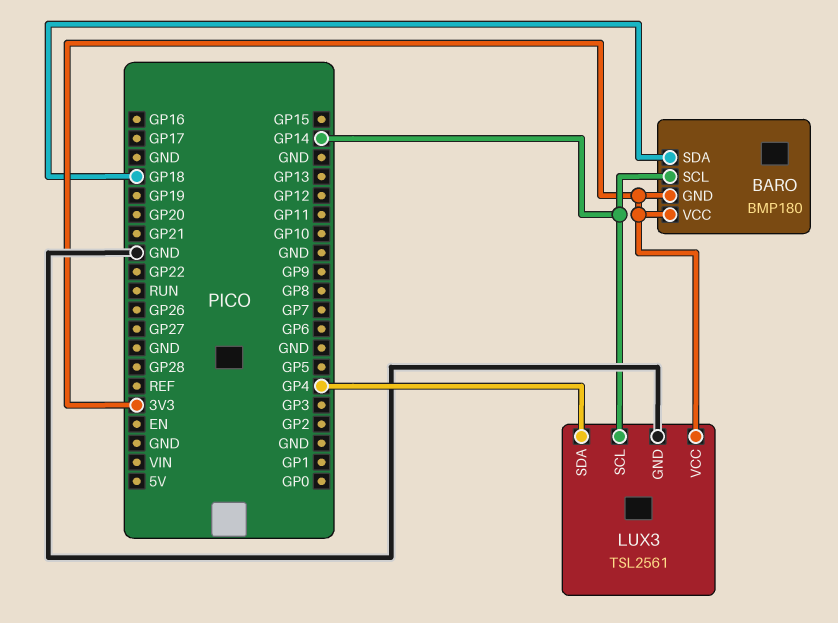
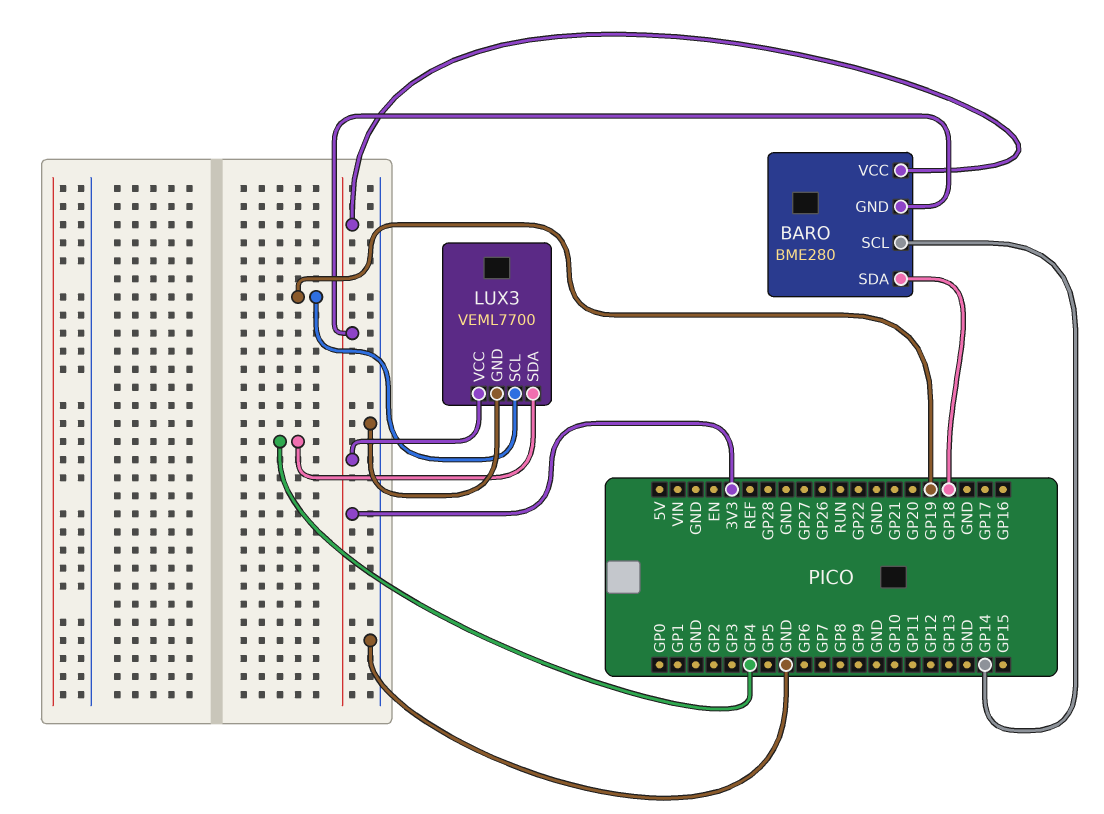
BARO: BMP180 -> BME280
LUX3: TSL2561 -> VEML7700
LUX3 pin SCL: GP14 -> GP19

